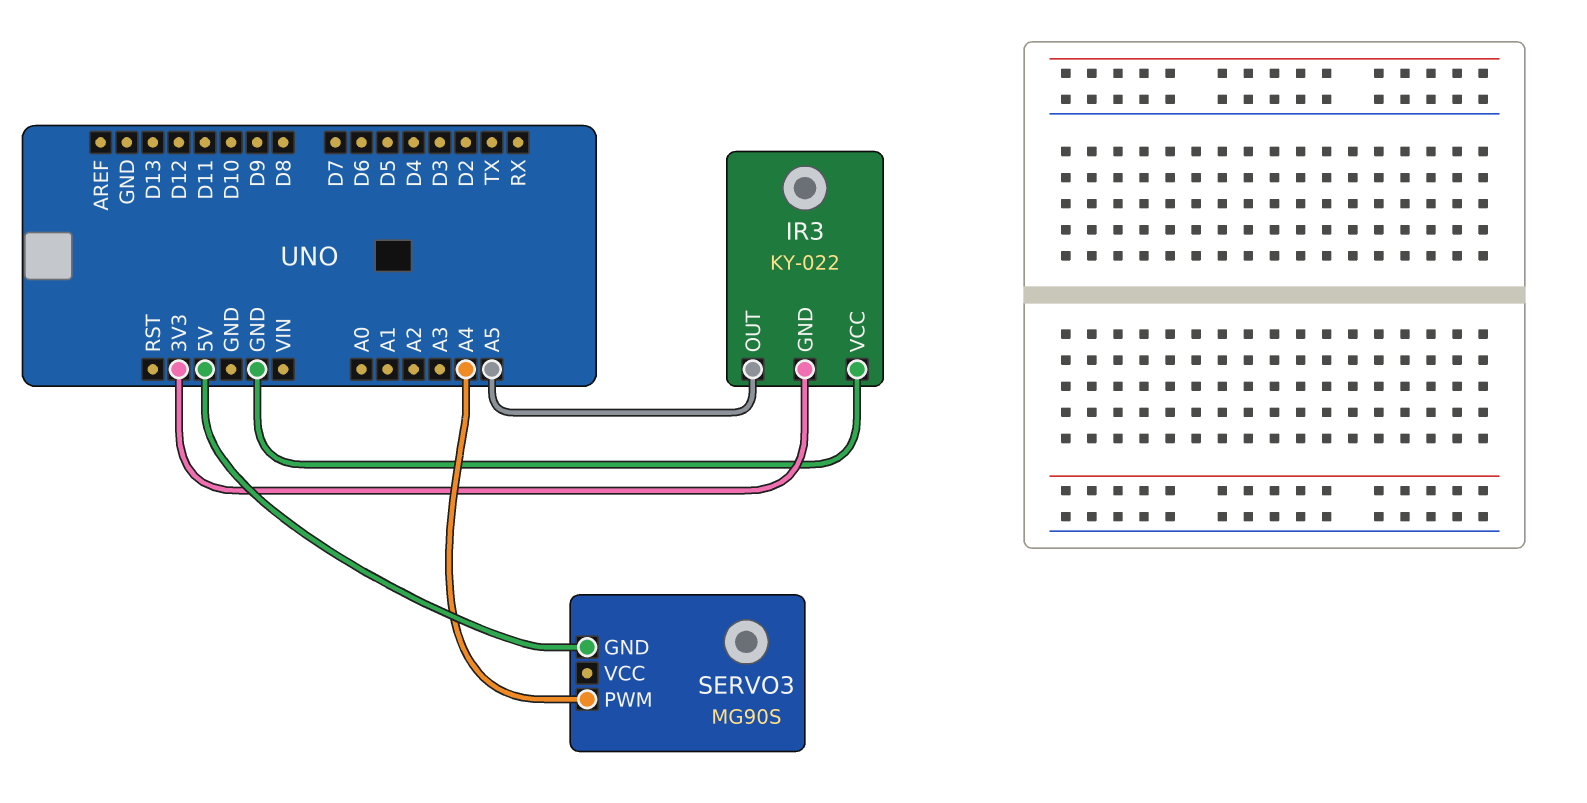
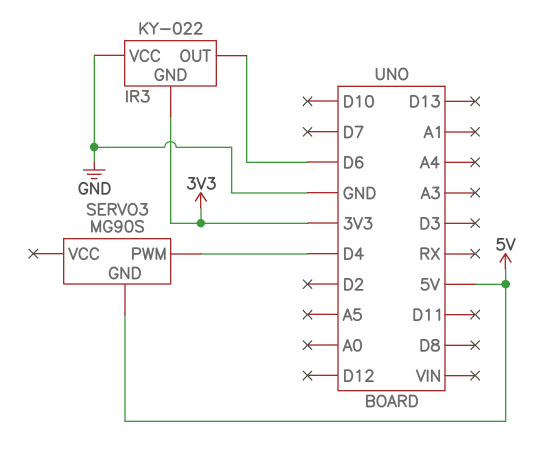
IR3 pin OUT: A5 -> D6
SERVO3 pin PWM: A4 -> D4

